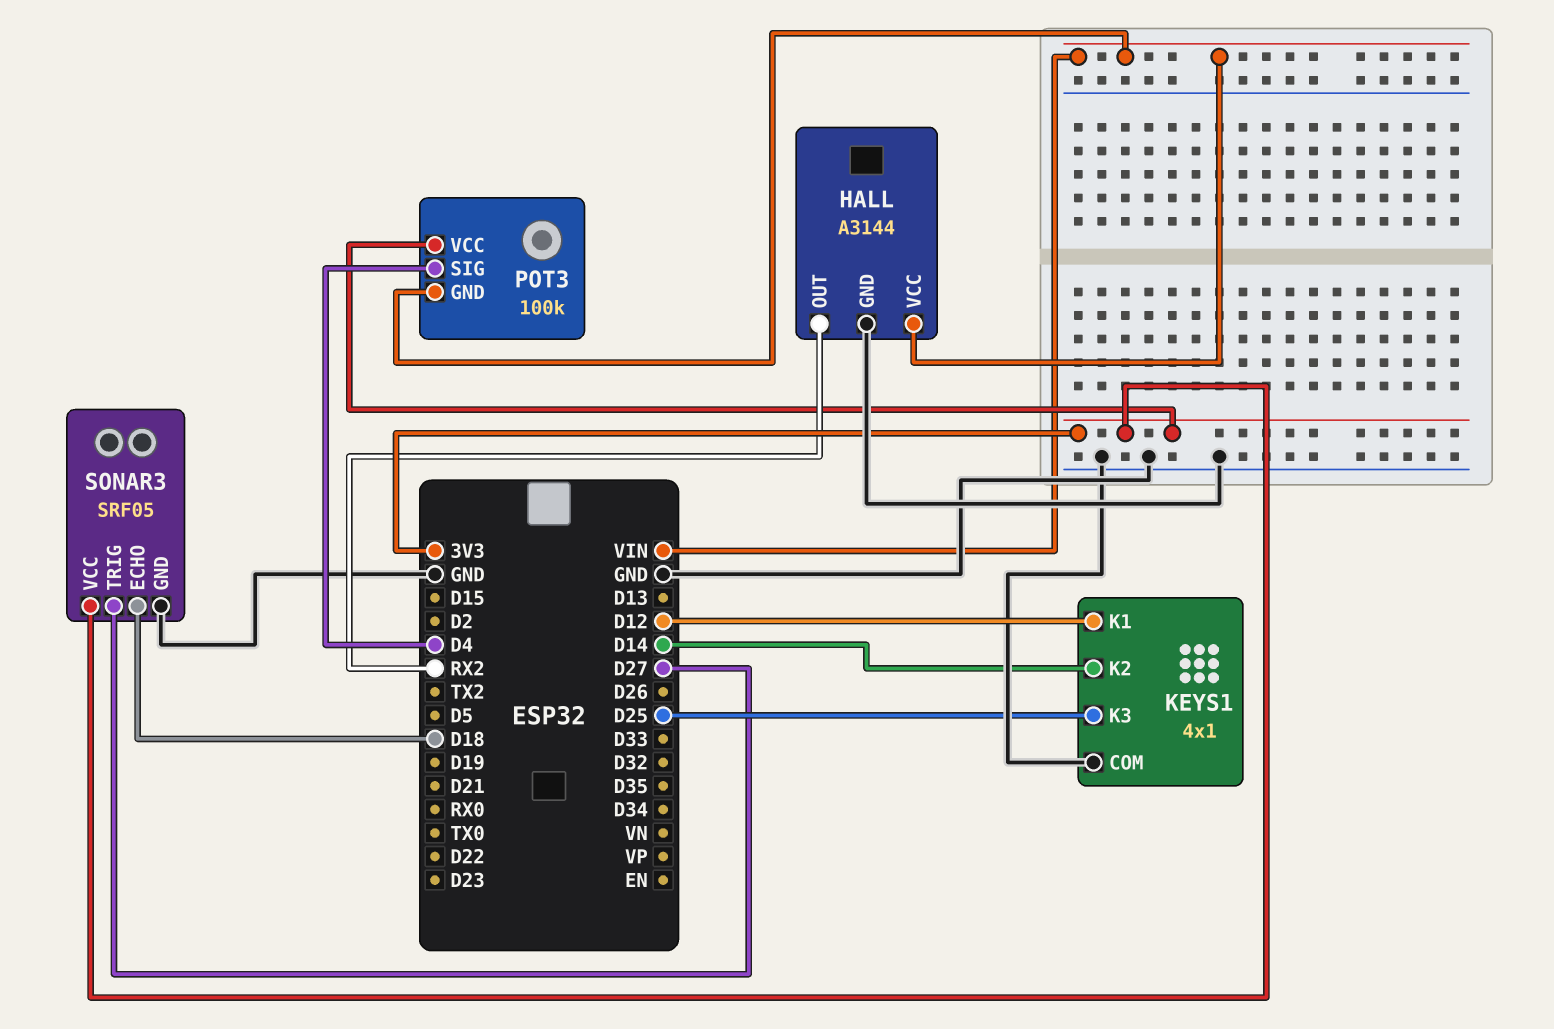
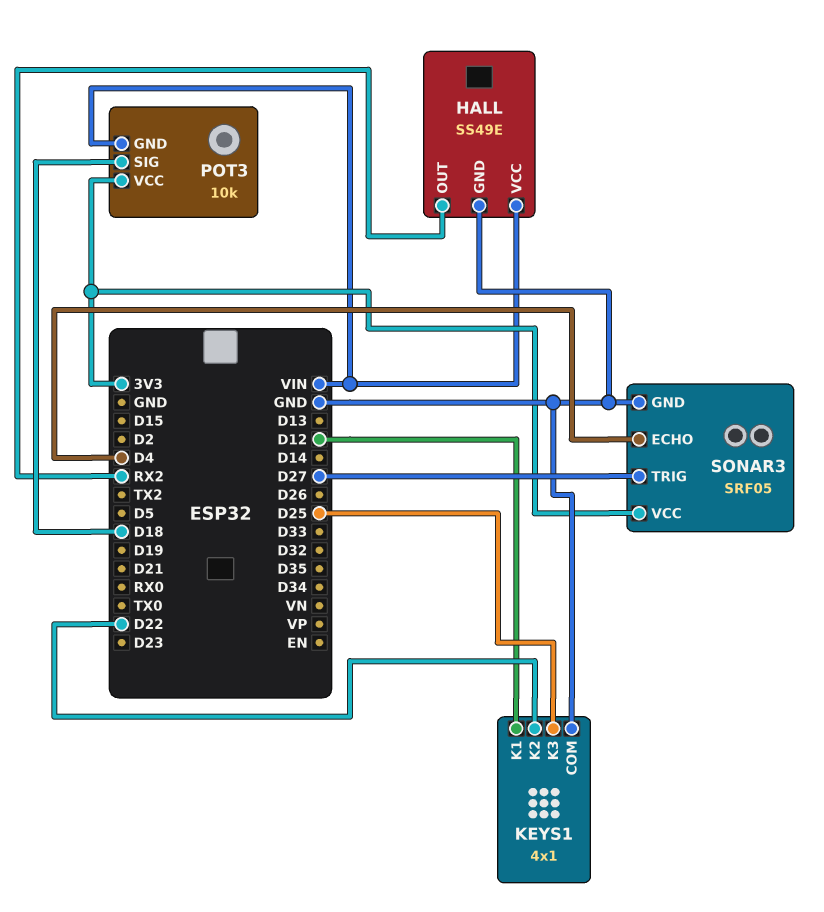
HALL: A3144 -> SS49E
KEYS1 pin K2: D14 -> D22
POT3: 100k -> 10k
POT3 pin SIG: D4 -> D18
SONAR3 pin ECHO: D18 -> D4

